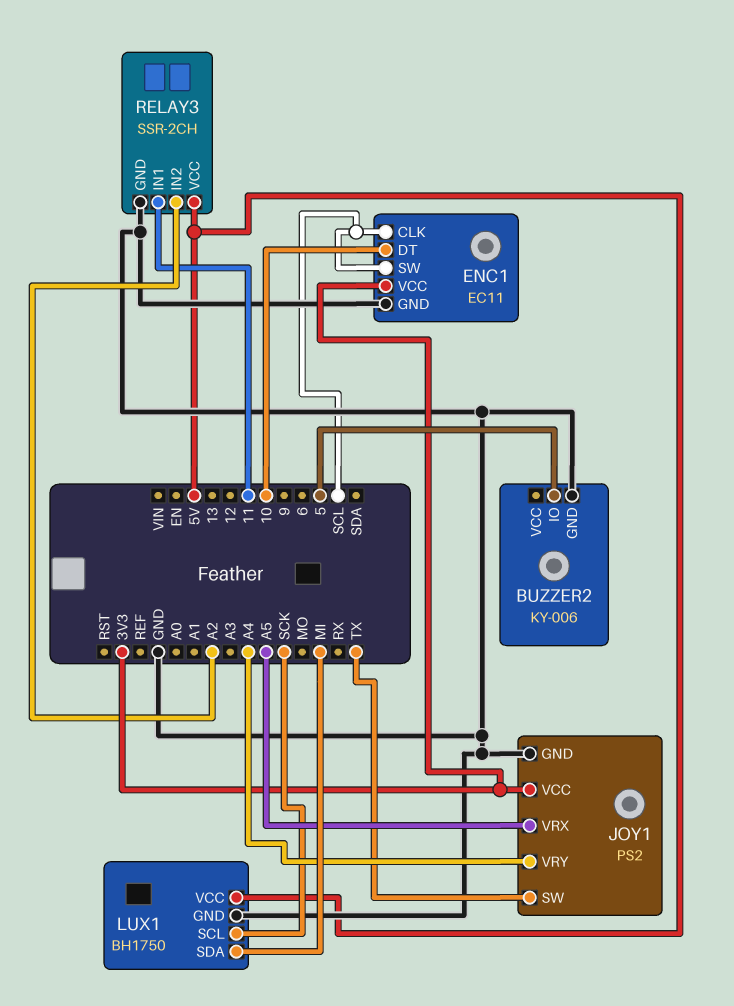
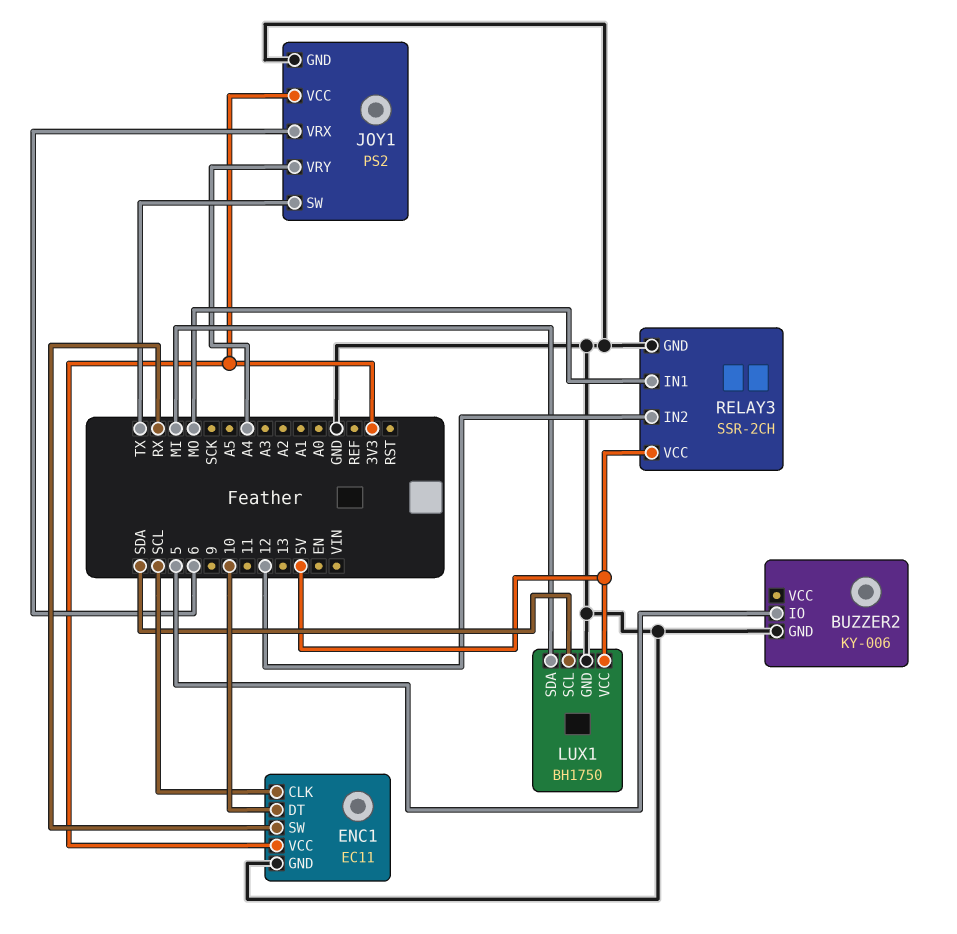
ENC1 pin SW: SCL -> RX
JOY1 pin VRX: A5 -> 6
LUX1 pin SCL: SCK -> SDA
RELAY3 pin IN1: 11 -> MO
RELAY3 pin IN2: A2 -> 12

